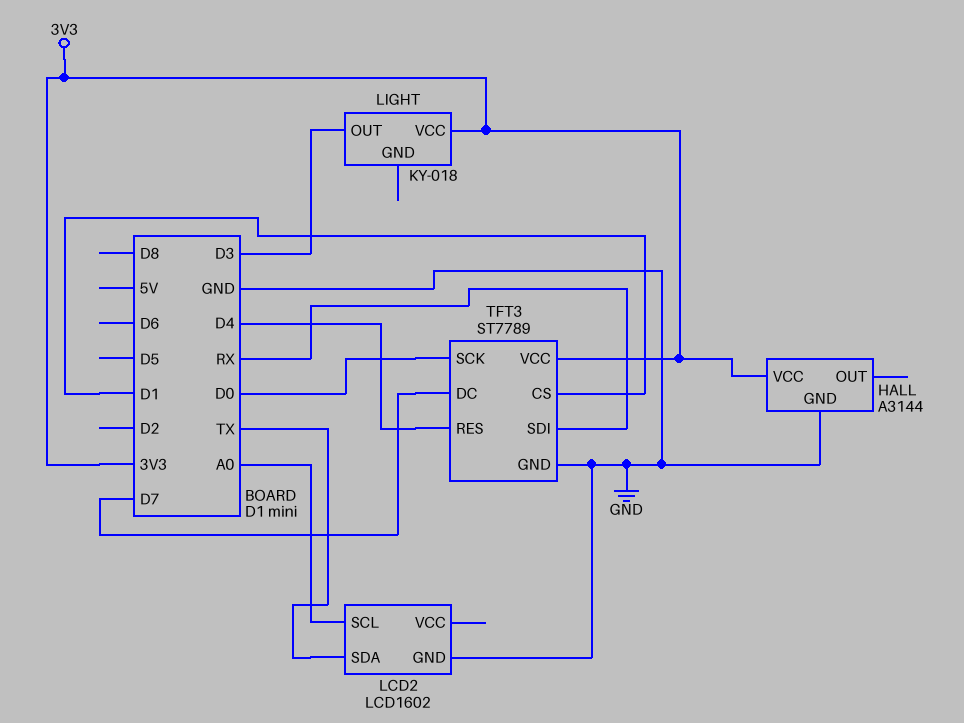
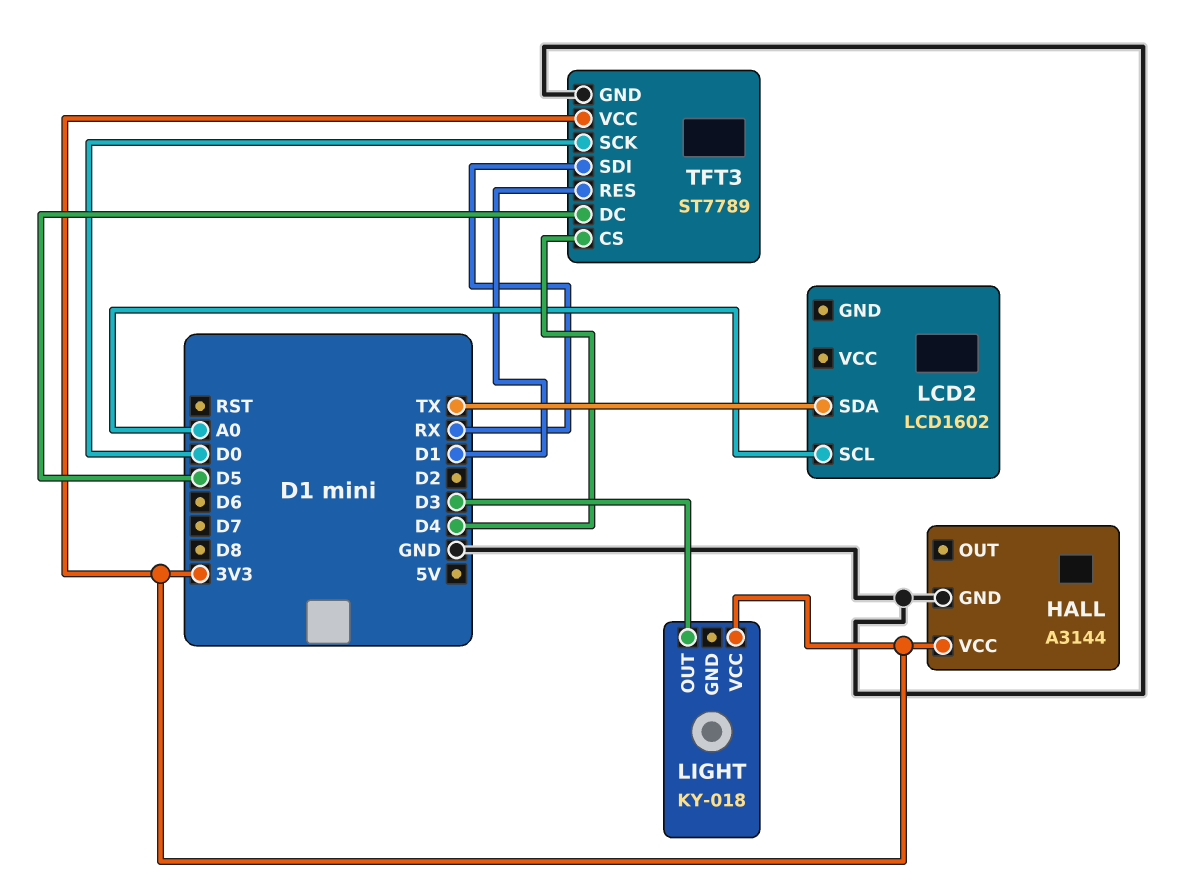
LCD2 pin GND: GND -> none
TFT3 pin CS: D1 -> D4
TFT3 pin DC: D7 -> D5
TFT3 pin RES: D4 -> D1

